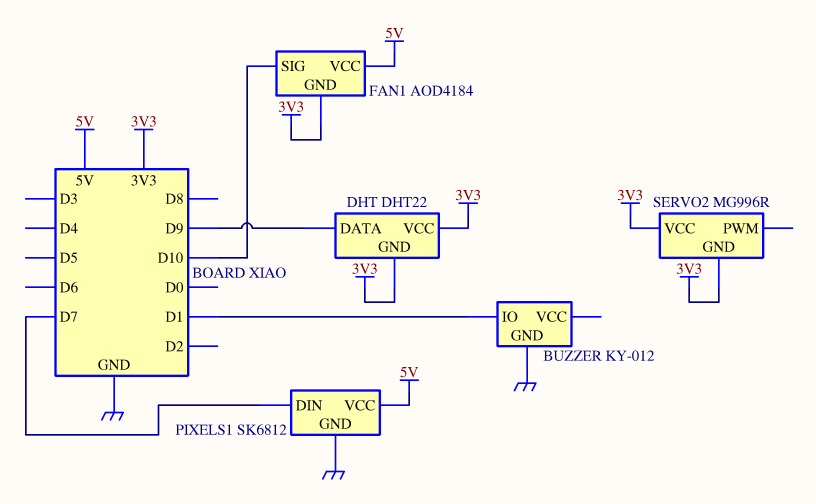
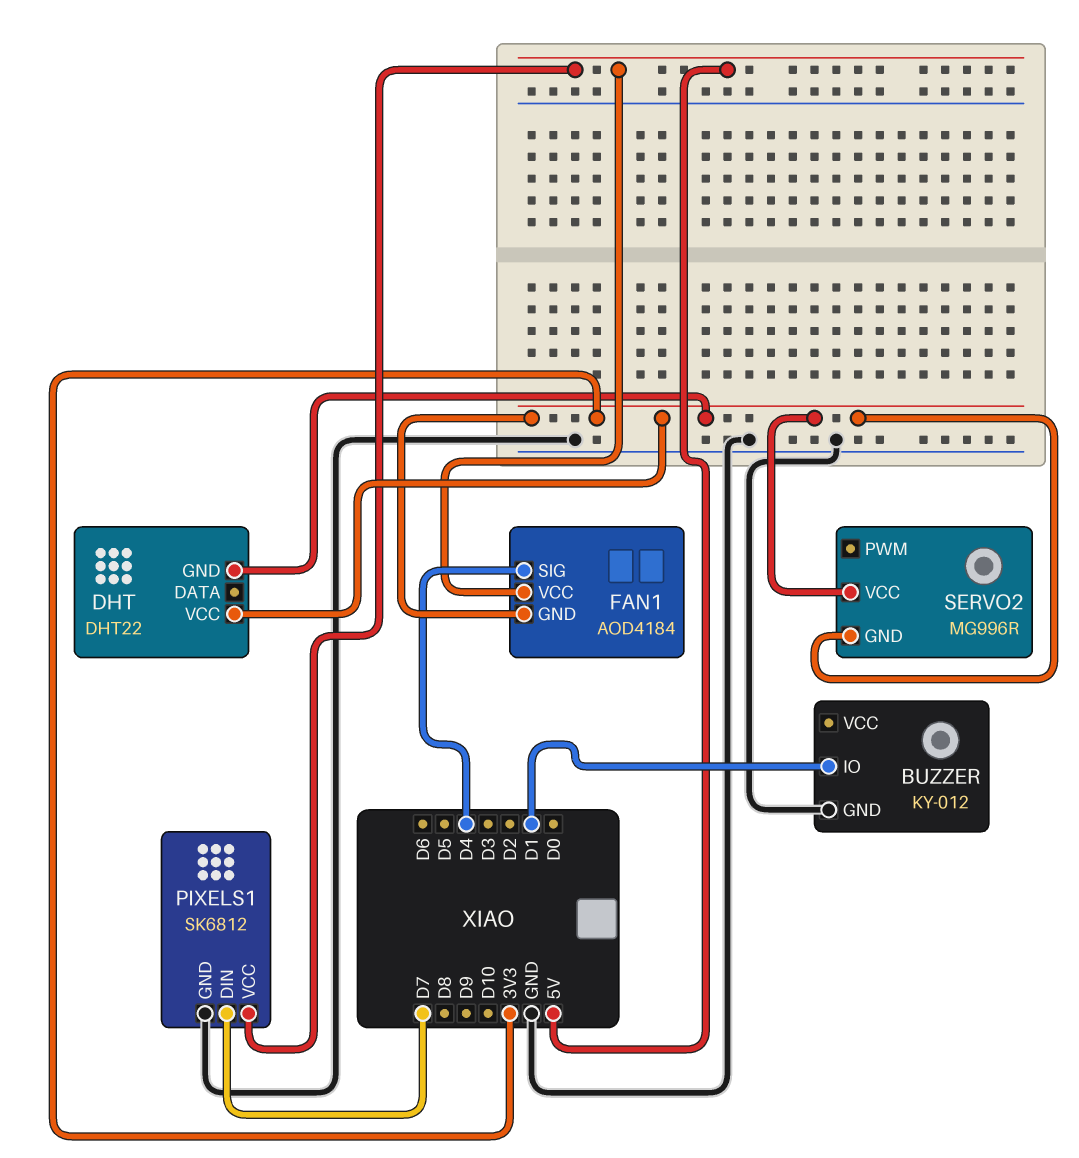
DHT pin DATA: D9 -> none
FAN1 pin SIG: D10 -> D4

